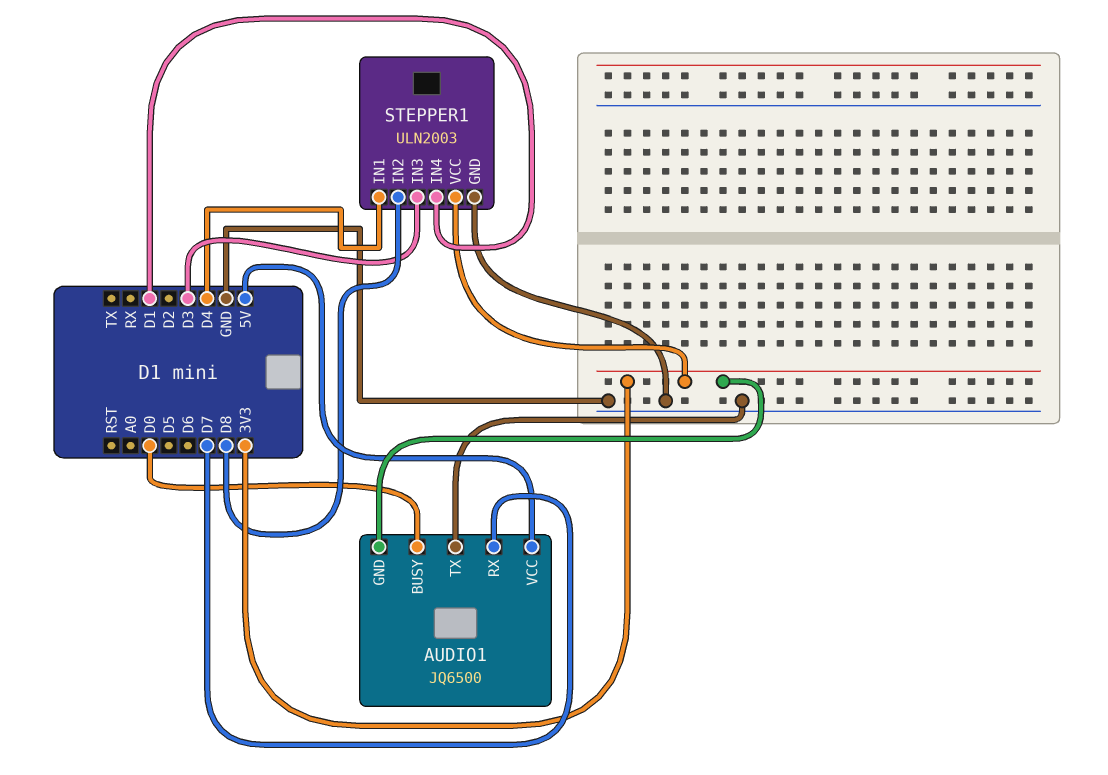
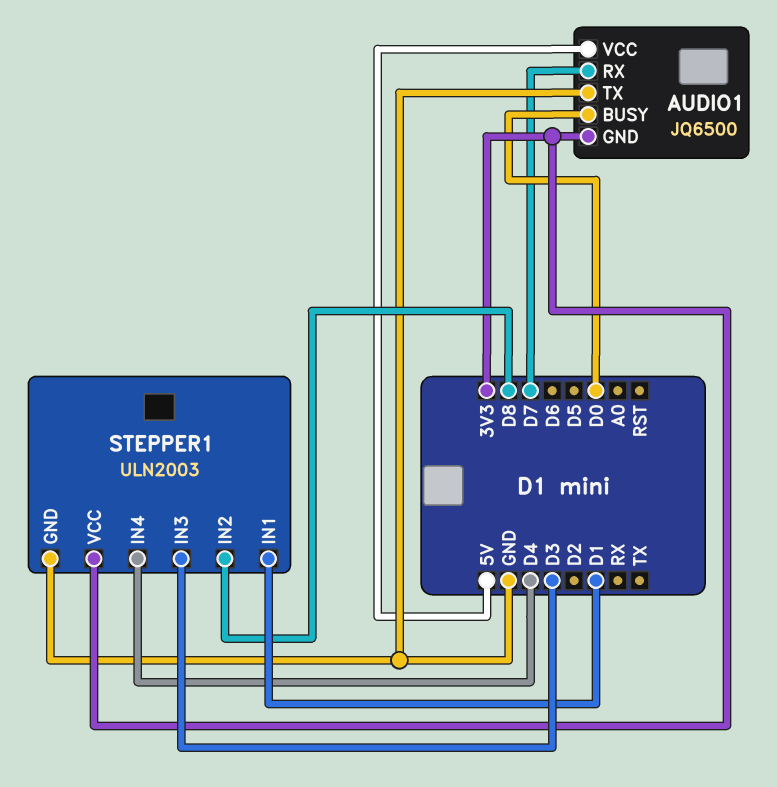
STEPPER1 pin IN1: D4 -> D1
STEPPER1 pin IN4: D1 -> D4

